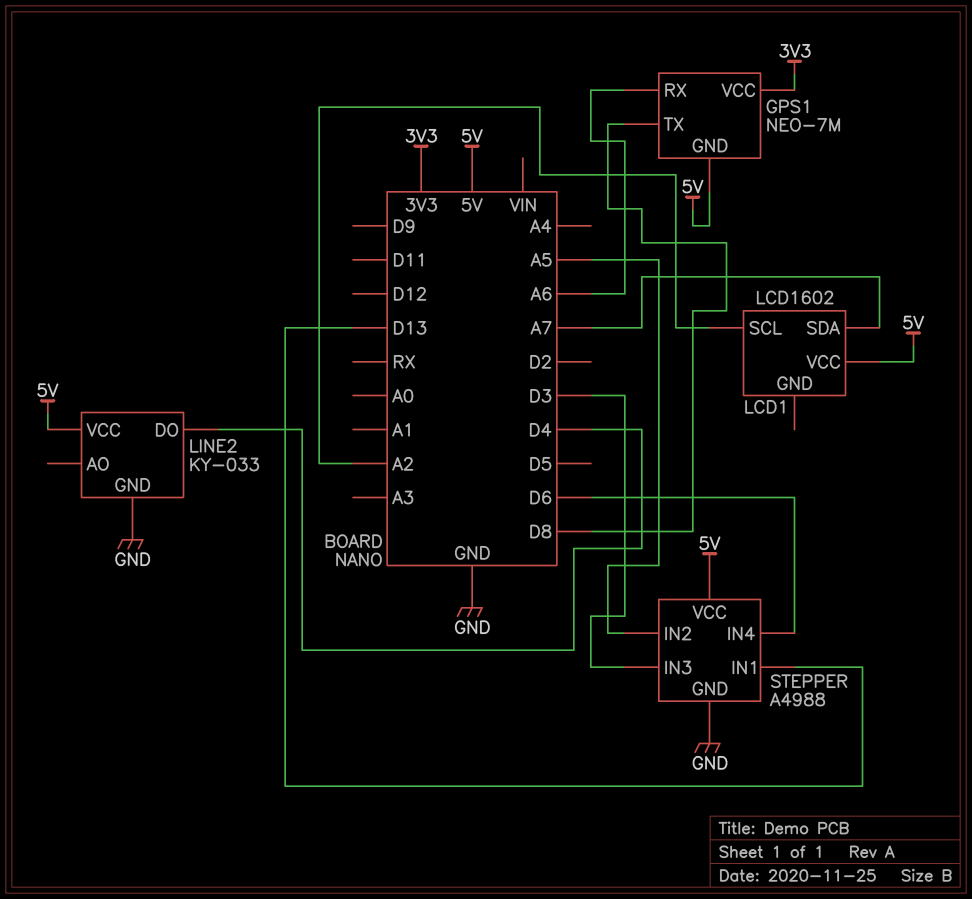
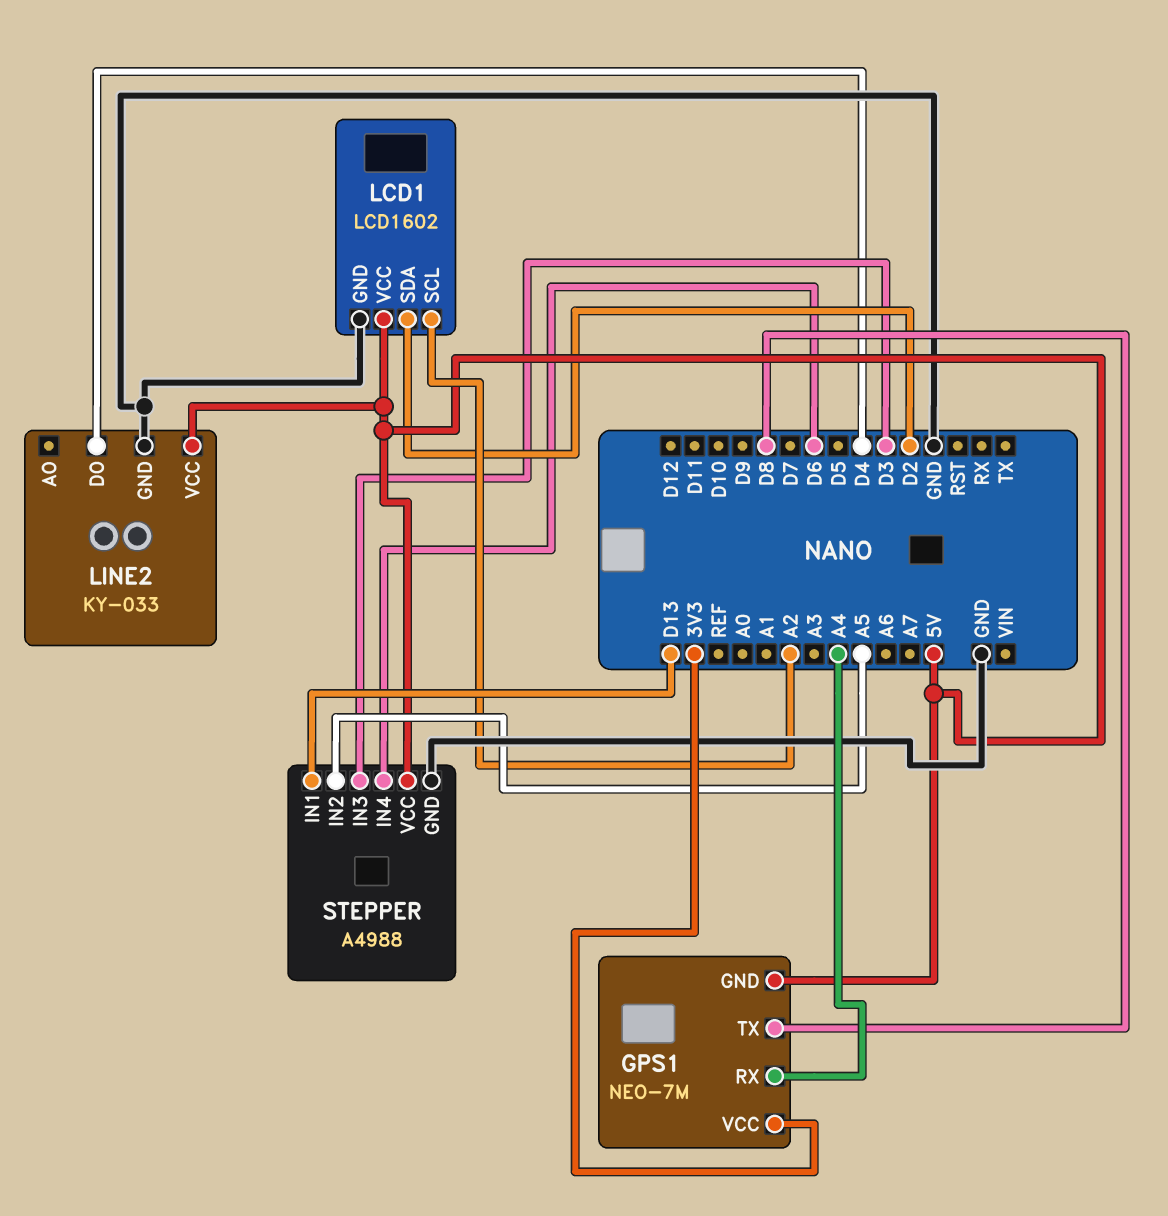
GPS1 pin RX: A6 -> A4
LCD1 pin GND: none -> GND
LCD1 pin SDA: A7 -> D2

